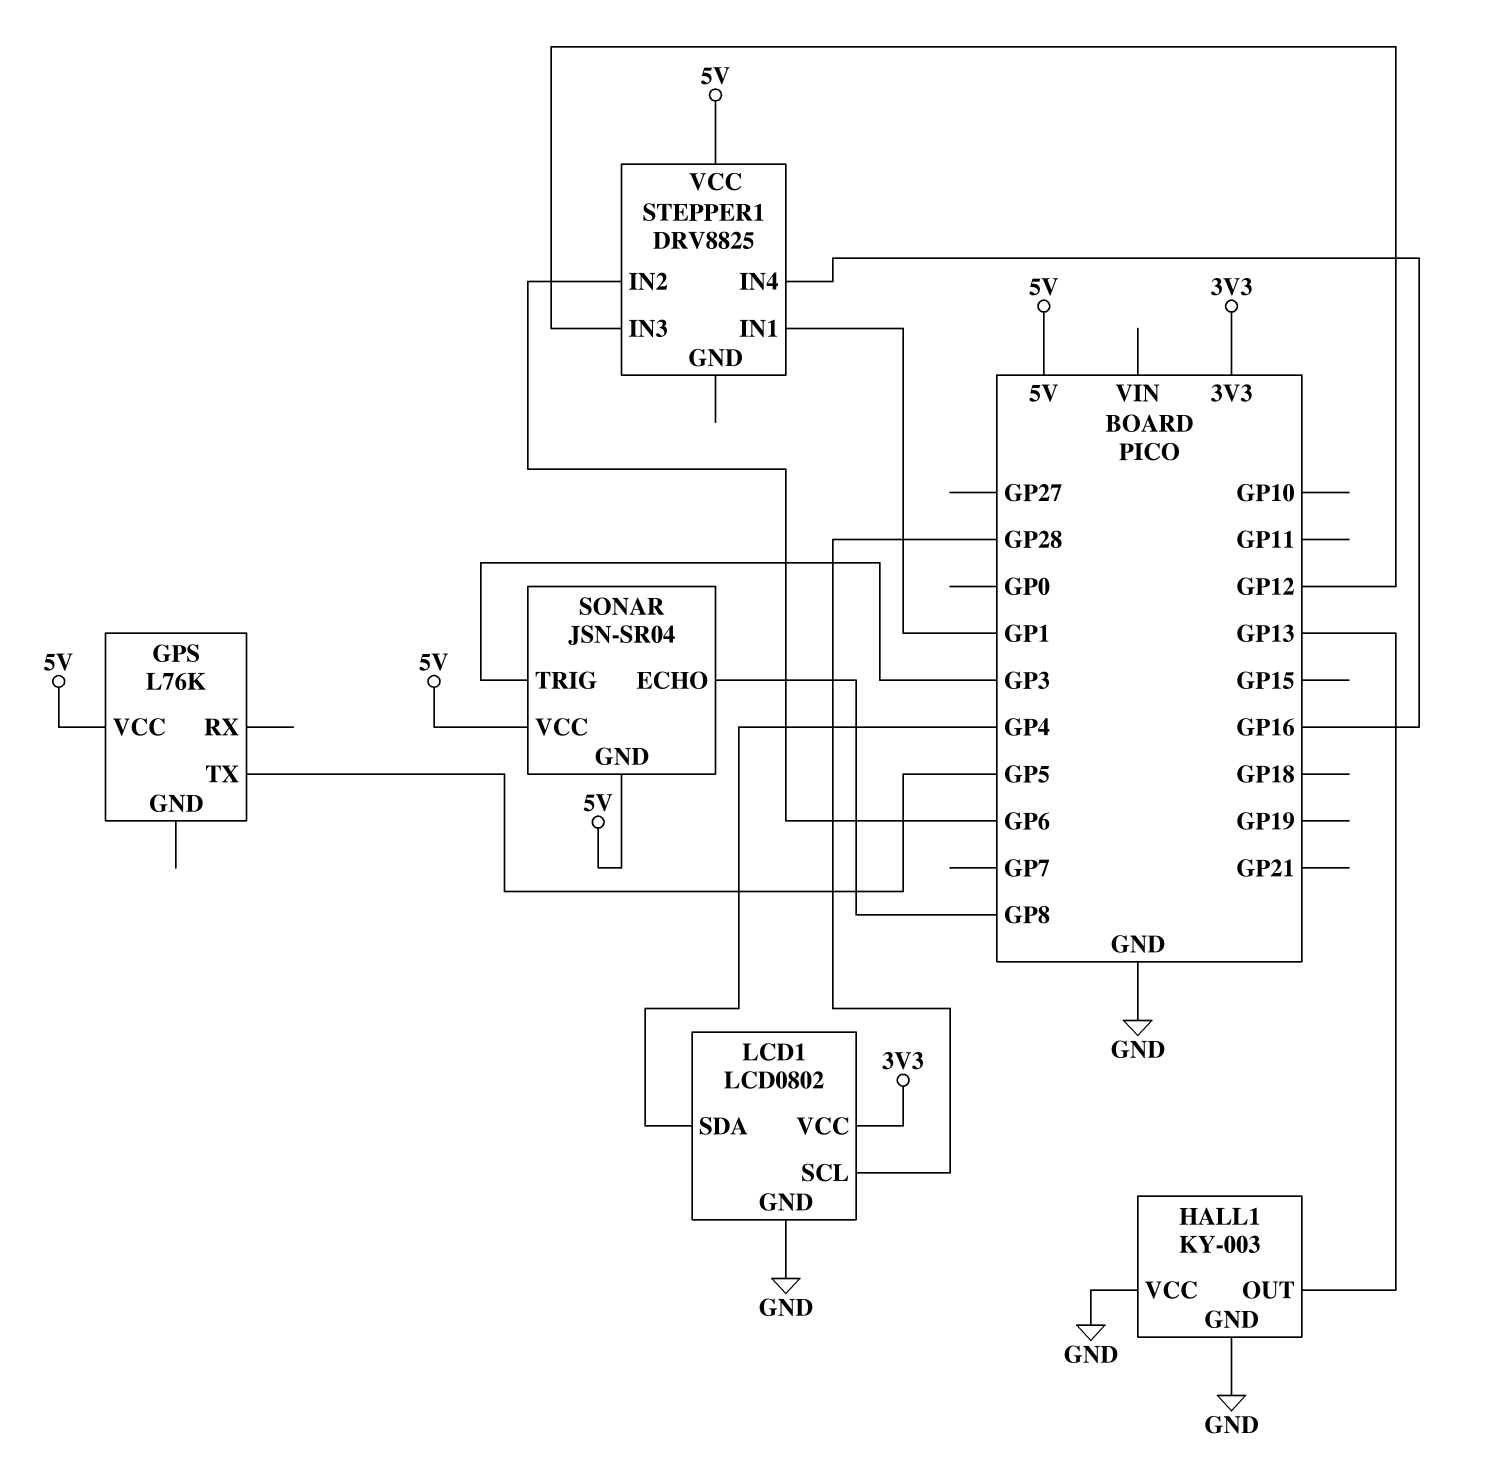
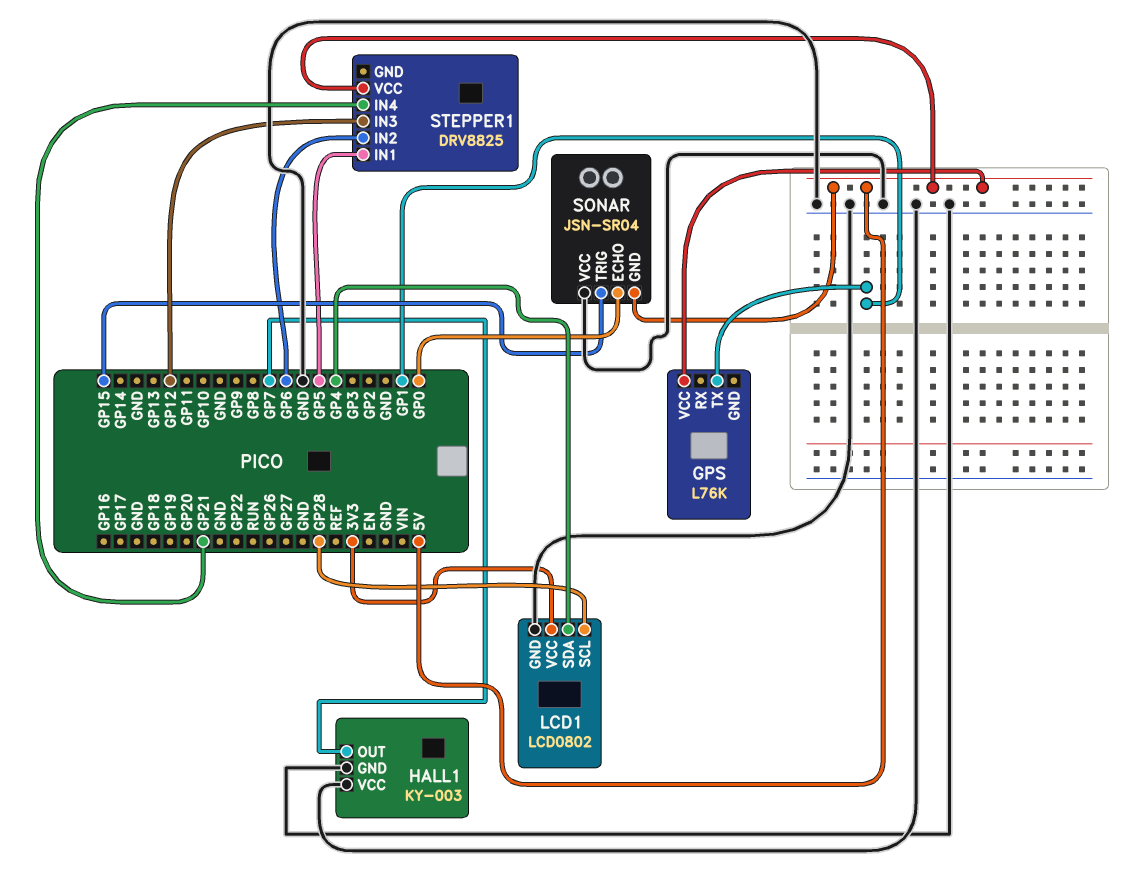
GPS pin TX: GP5 -> GP1
HALL1 pin OUT: GP13 -> GP7
SONAR pin ECHO: GP8 -> GP0
SONAR pin TRIG: GP3 -> GP15
SONAR pin VCC: 5V -> GND
STEPPER1 pin IN1: GP1 -> GP5
STEPPER1 pin IN4: GP16 -> GP21

